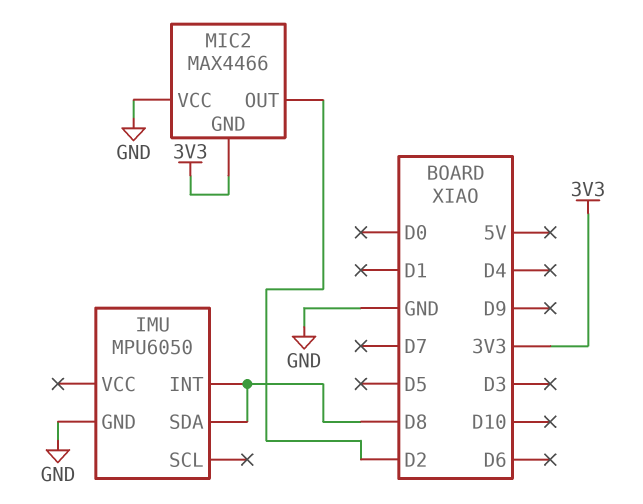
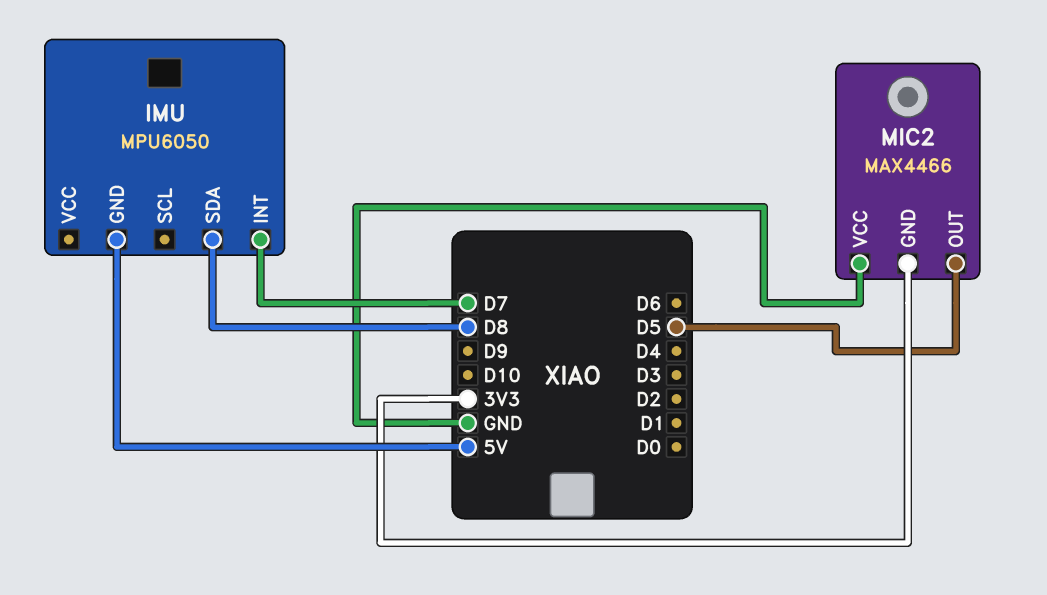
IMU pin GND: GND -> 5V
IMU pin INT: D8 -> D7
MIC2 pin OUT: D2 -> D5

